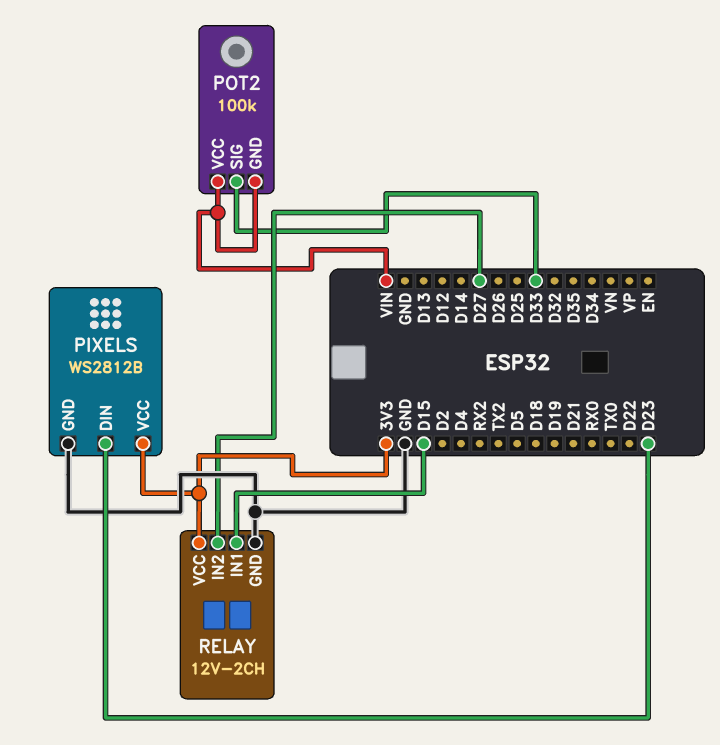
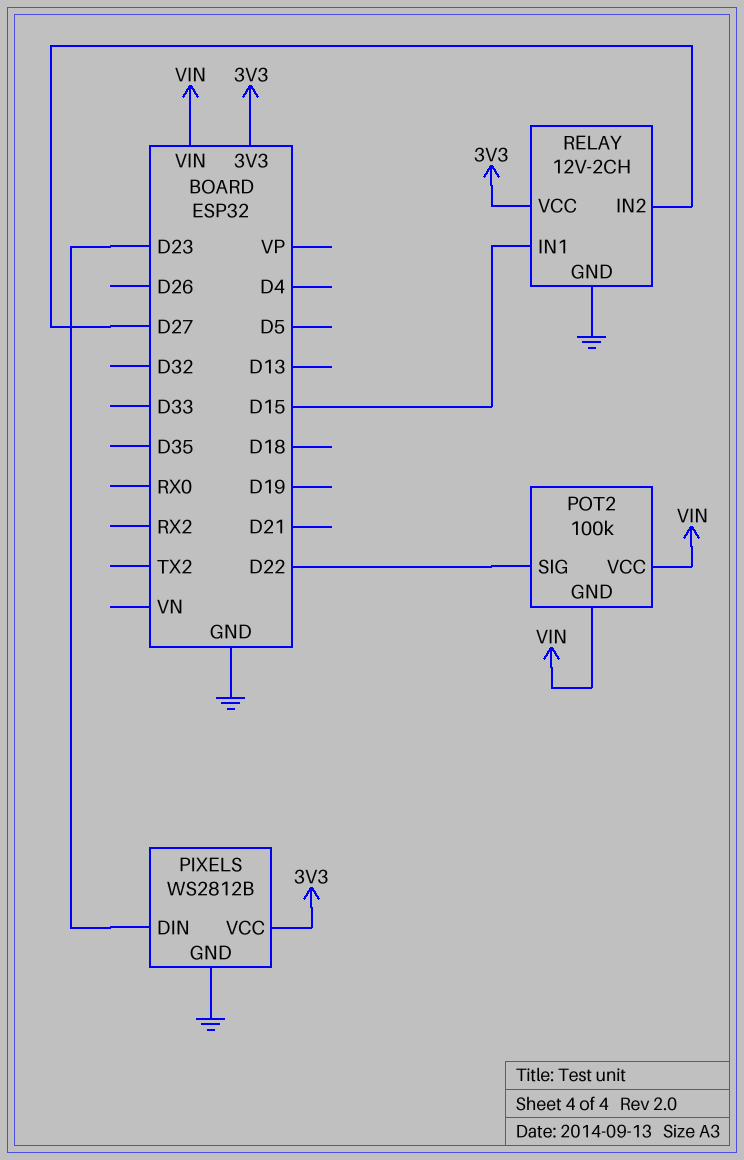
POT2 pin SIG: D33 -> D22

